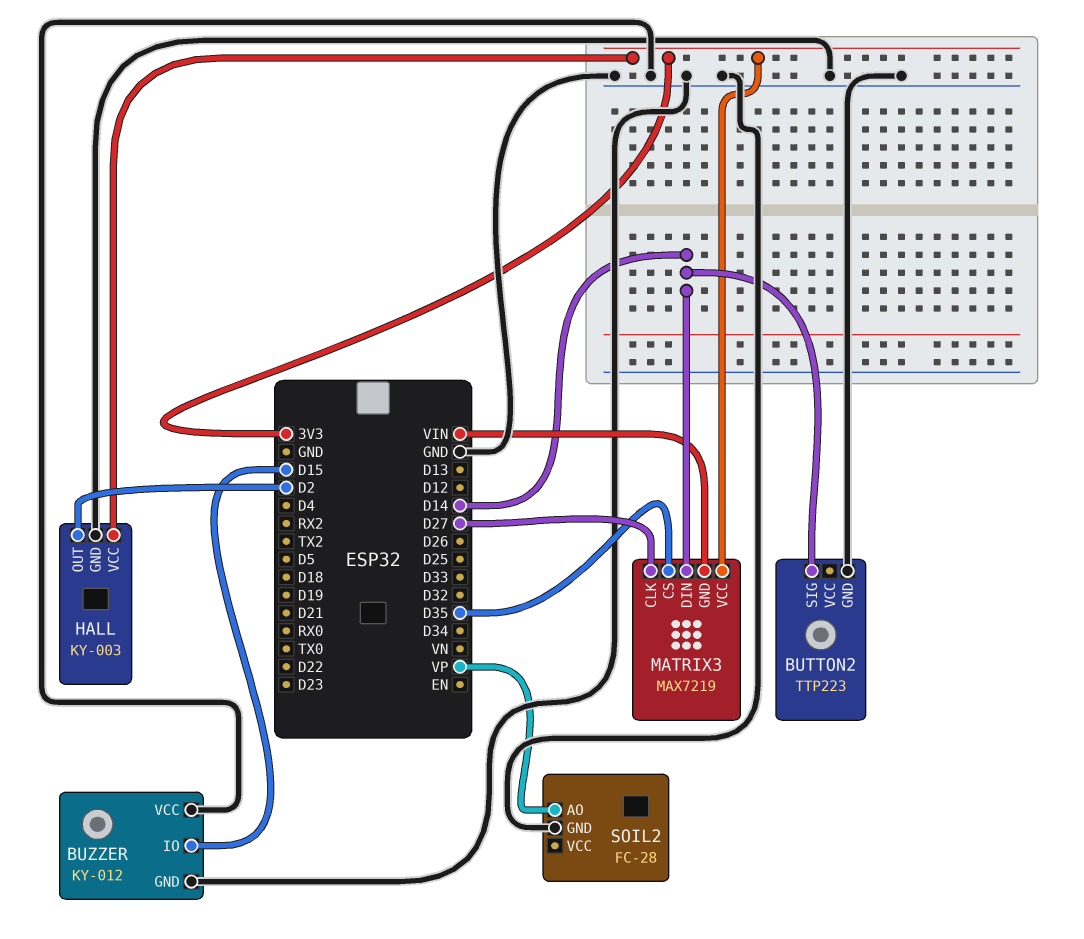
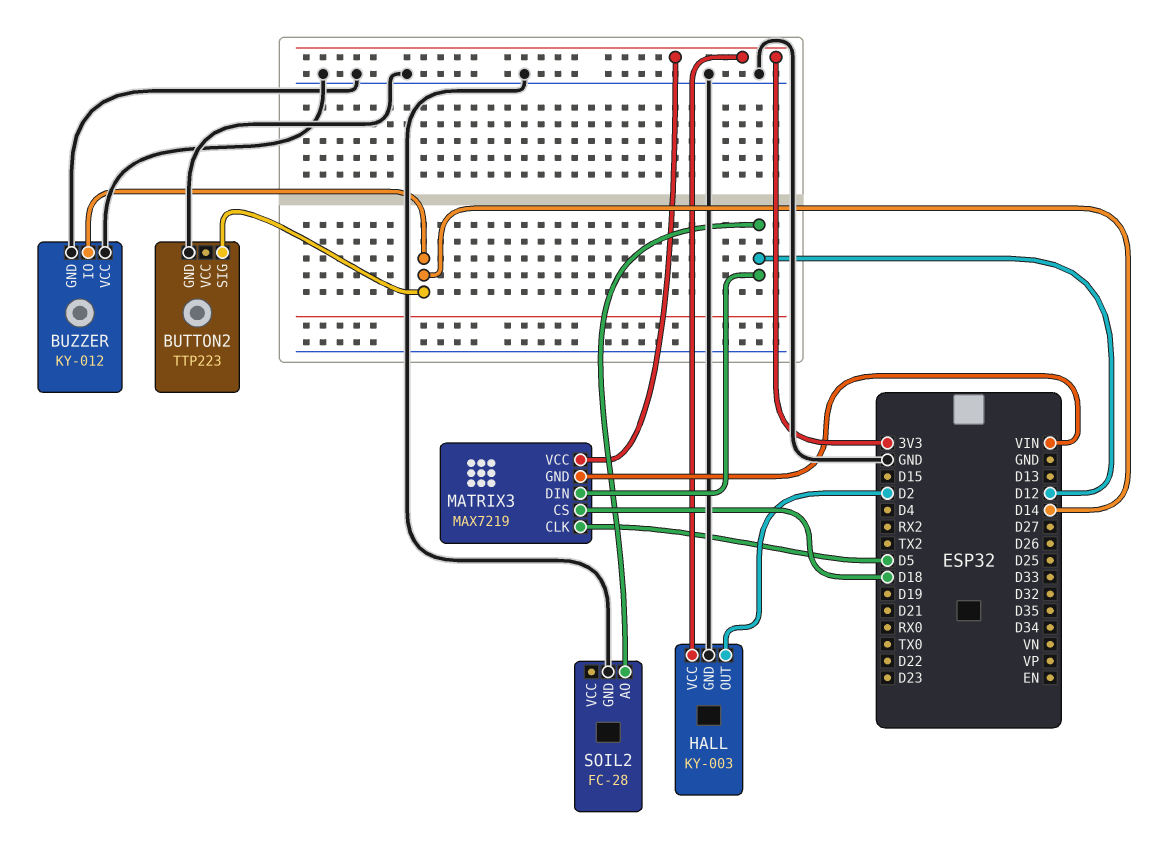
BUZZER pin IO: D15 -> D14
MATRIX3 pin CLK: D27 -> D5
MATRIX3 pin CS: D35 -> D18
MATRIX3 pin DIN: D14 -> D12
SOIL2 pin AO: VP -> D12

